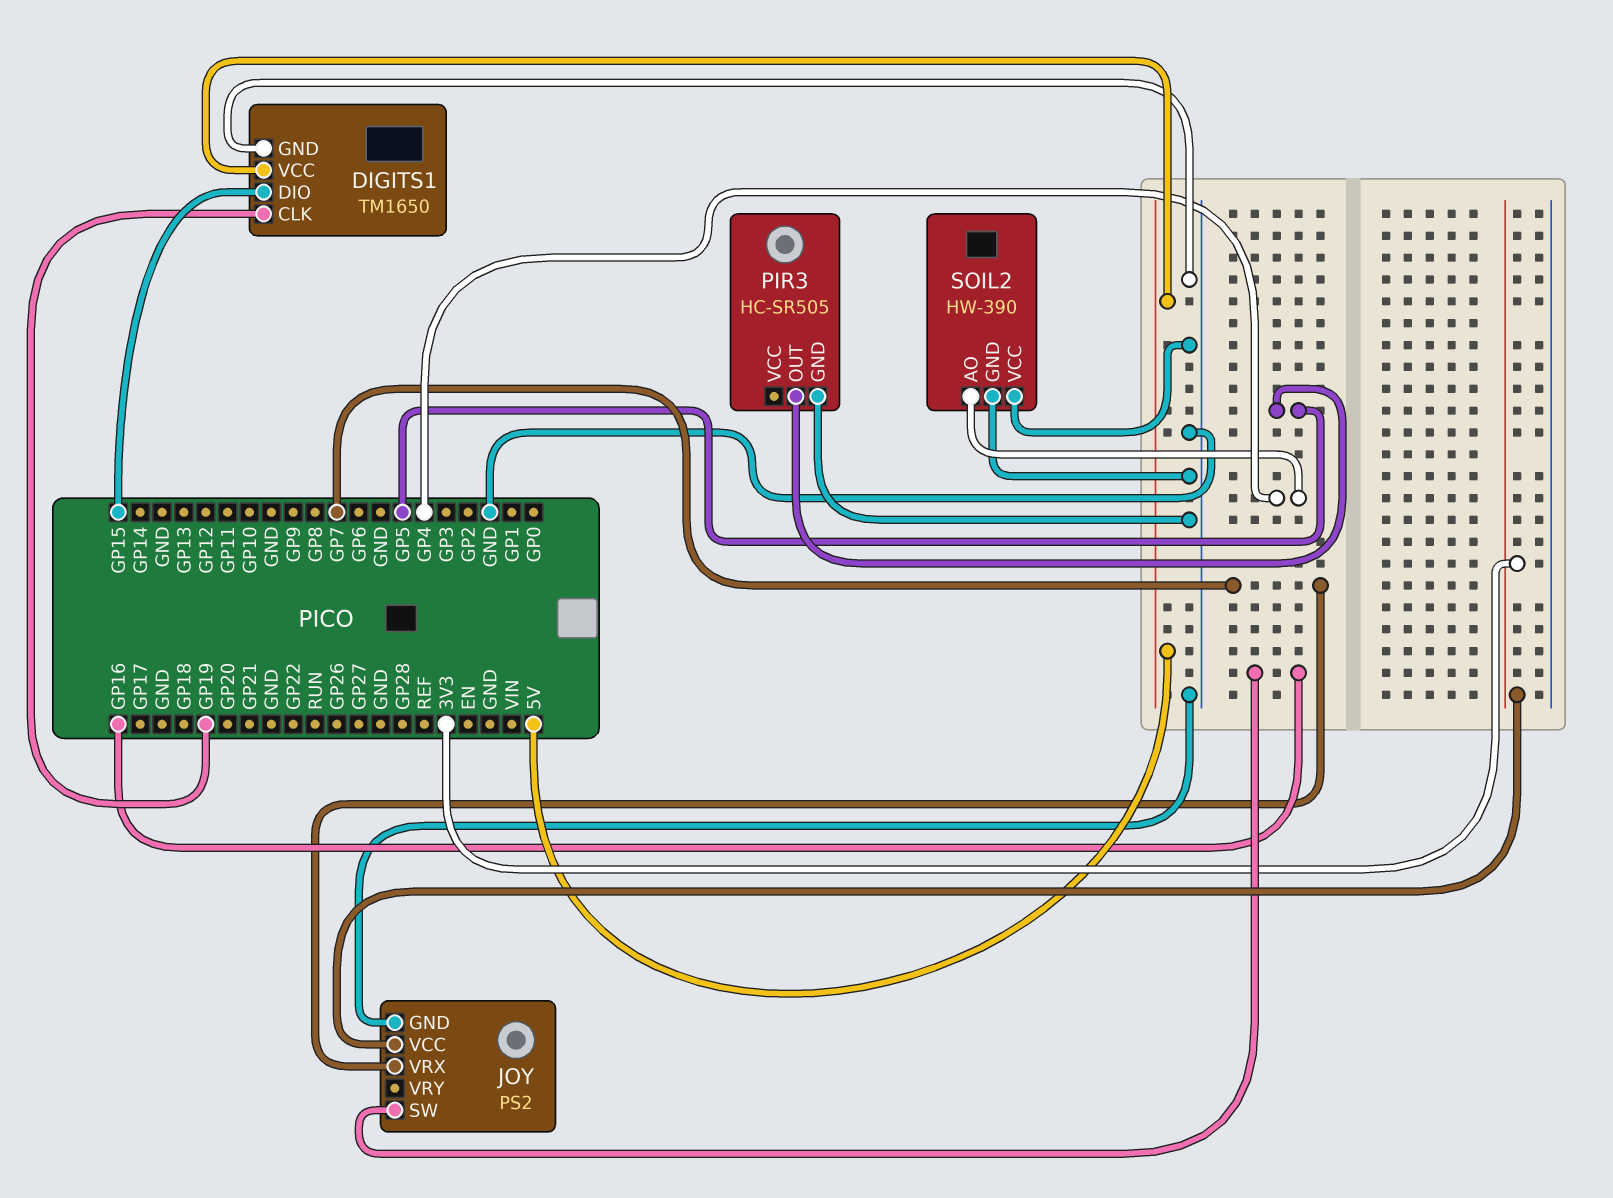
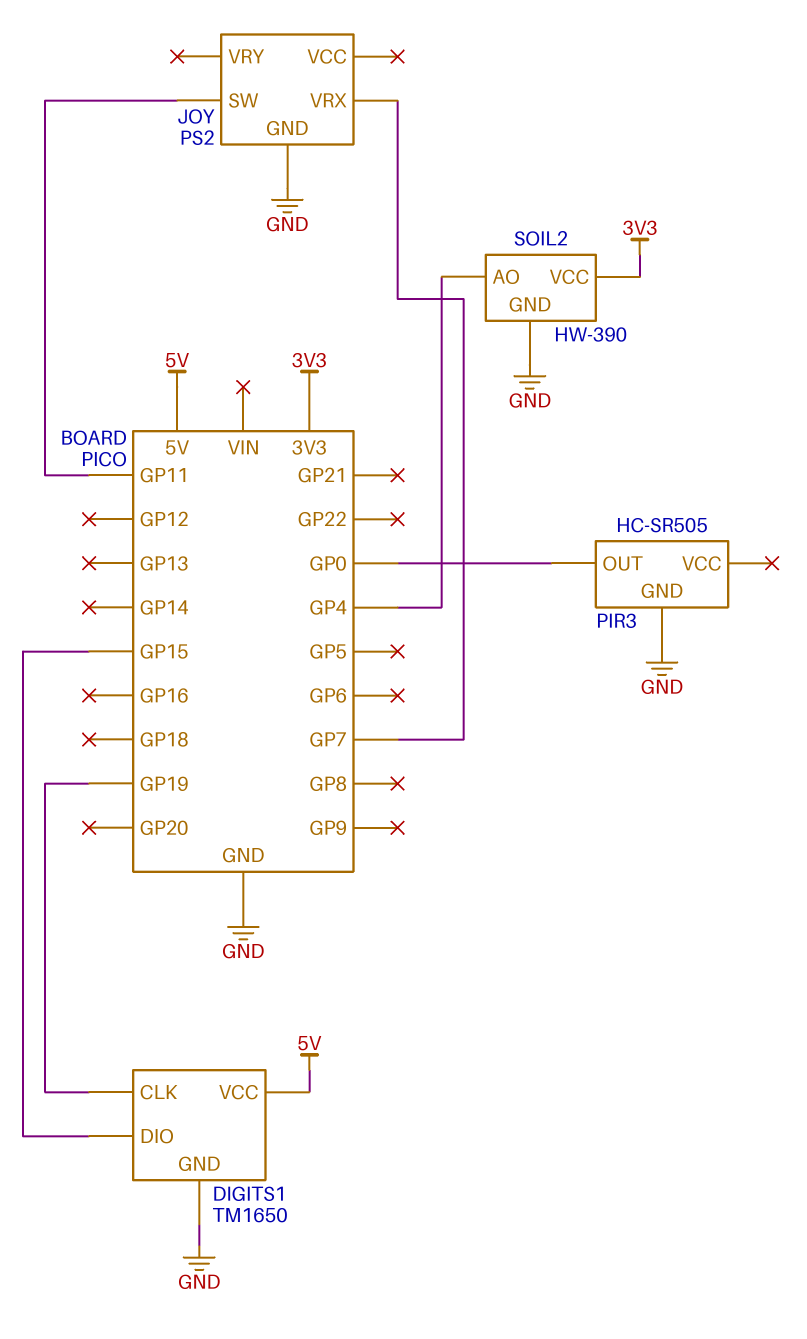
JOY pin SW: GP16 -> GP11
JOY pin VCC: 3V3 -> none
PIR3 pin OUT: GP5 -> GP0
SOIL2 pin VCC: GND -> 3V3

